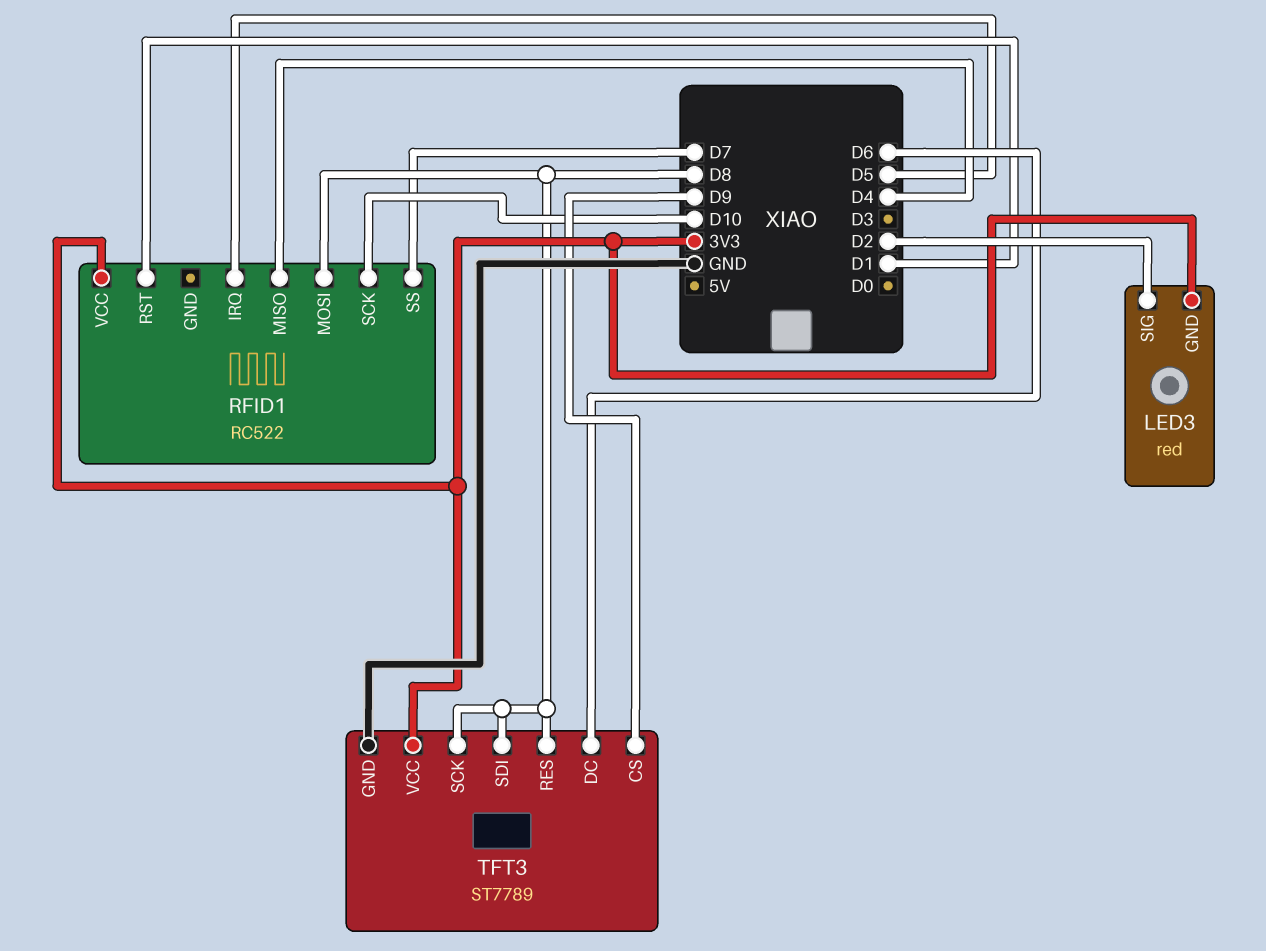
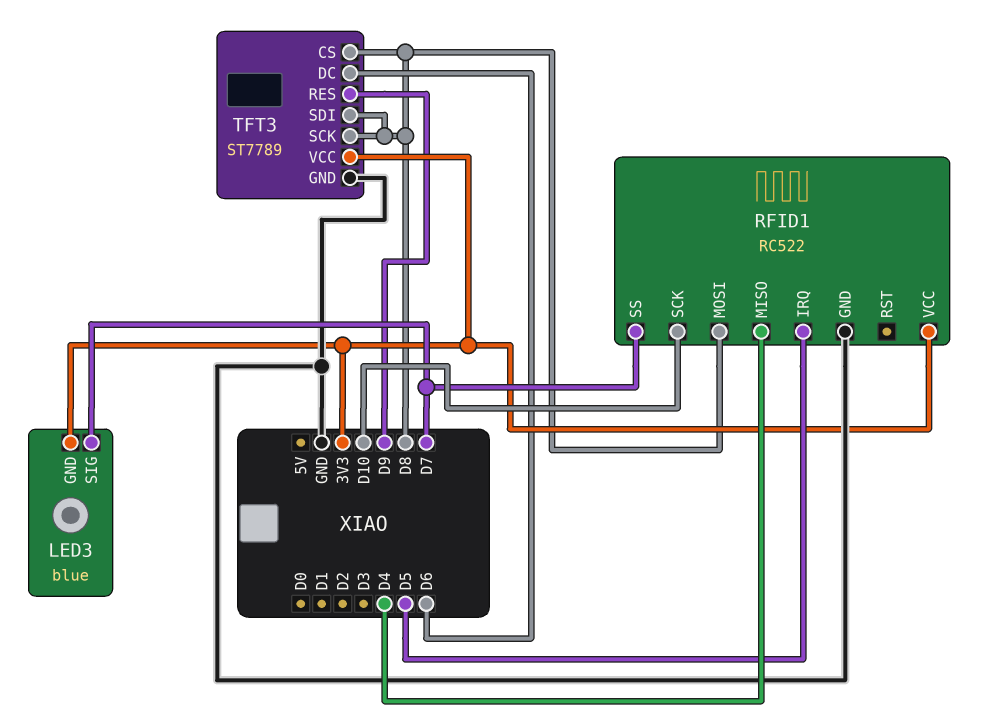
LED3: red -> blue
LED3 pin SIG: D2 -> D7
RFID1 pin GND: none -> GND
RFID1 pin RST: D1 -> none
TFT3 pin CS: D9 -> D8
TFT3 pin RES: D8 -> D9

